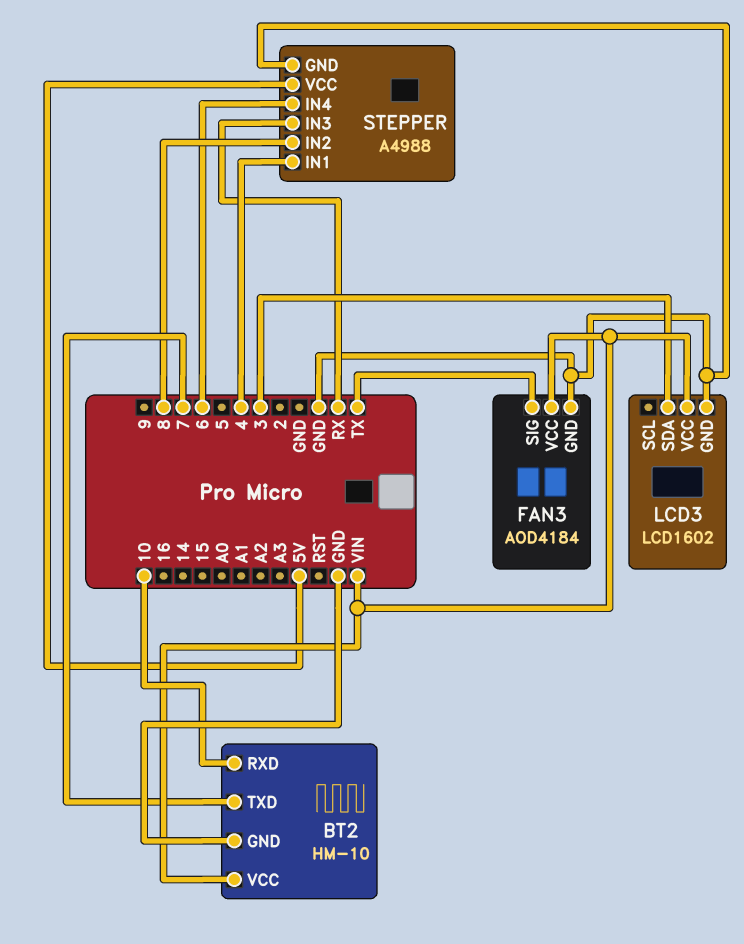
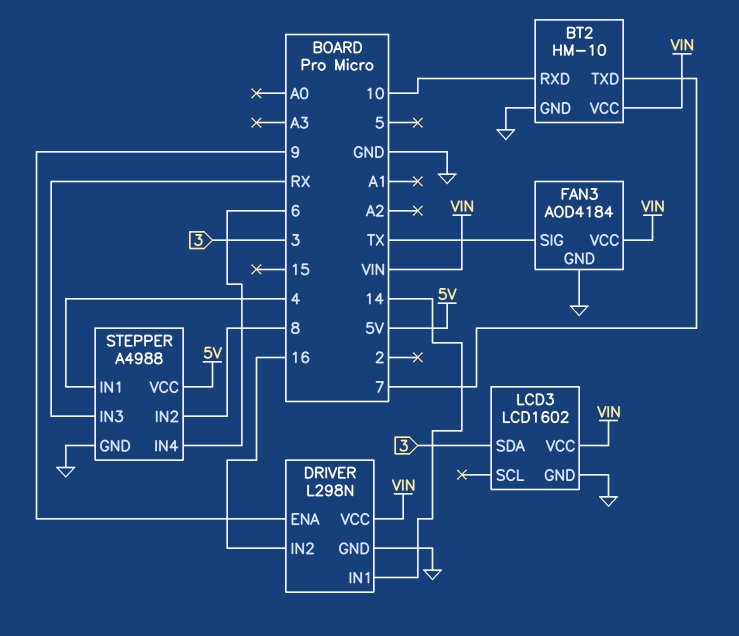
DRIVER: none -> L298N
DRIVER pin ENA: none -> 9
DRIVER pin GND: none -> GND
DRIVER pin IN1: none -> 14
DRIVER pin IN2: none -> 16
DRIVER pin VCC: none -> VIN

